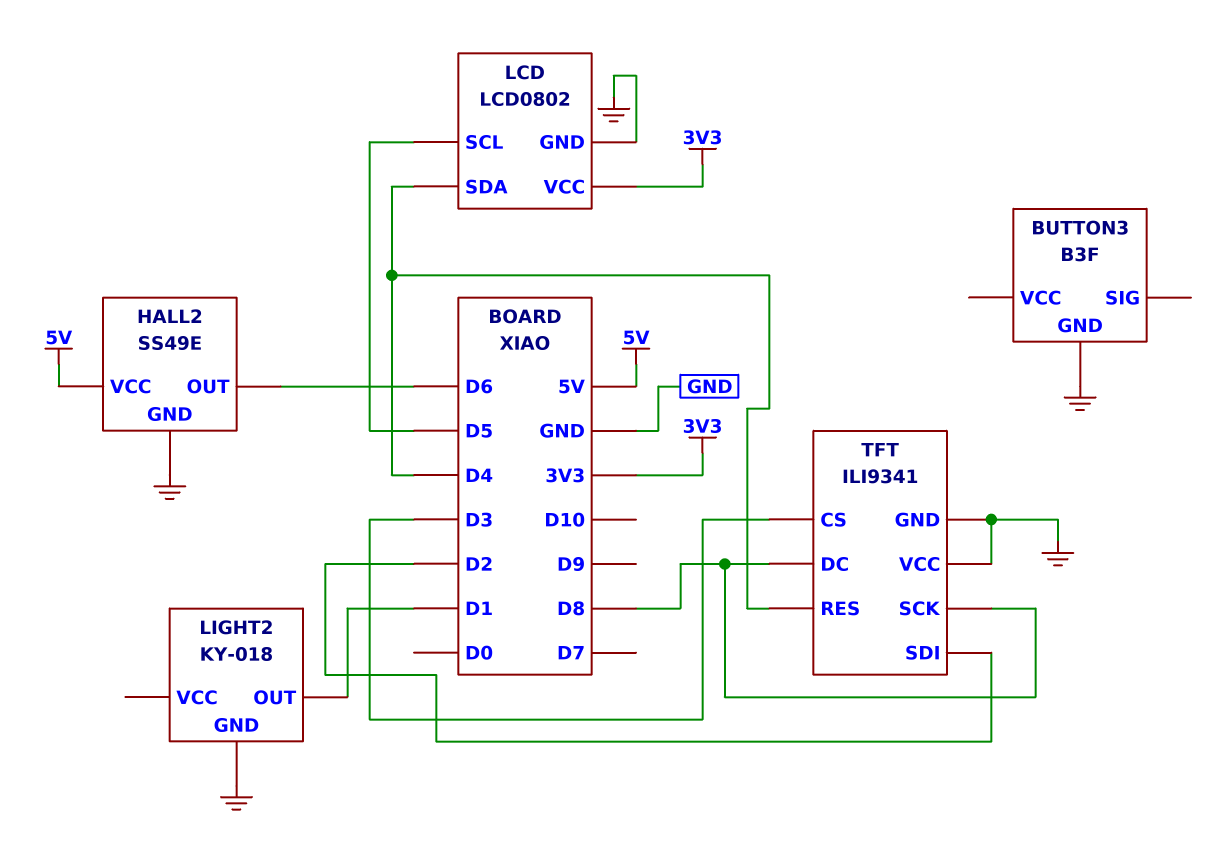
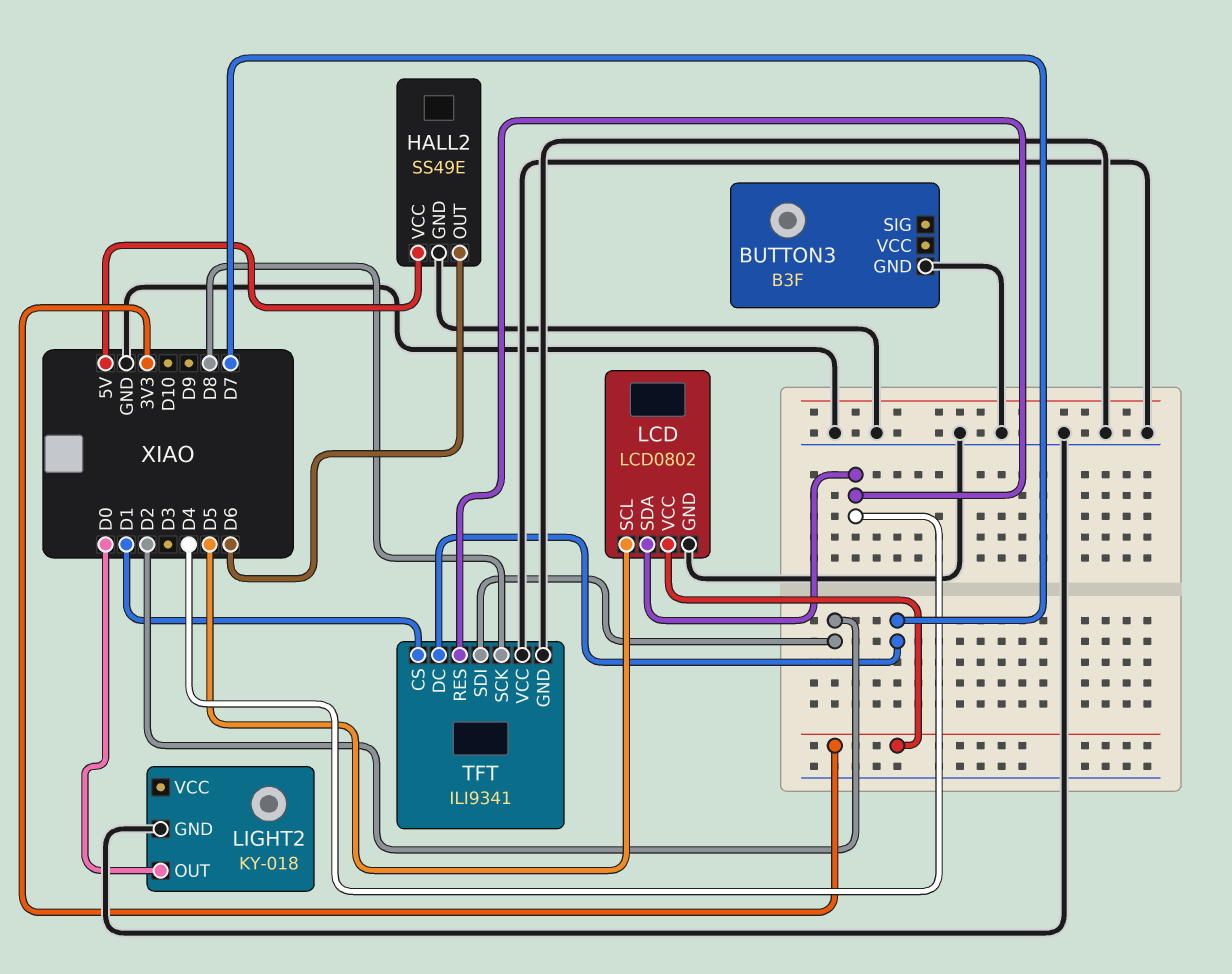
LIGHT2 pin OUT: D1 -> D0
TFT pin CS: D3 -> D1
TFT pin DC: D8 -> D7

